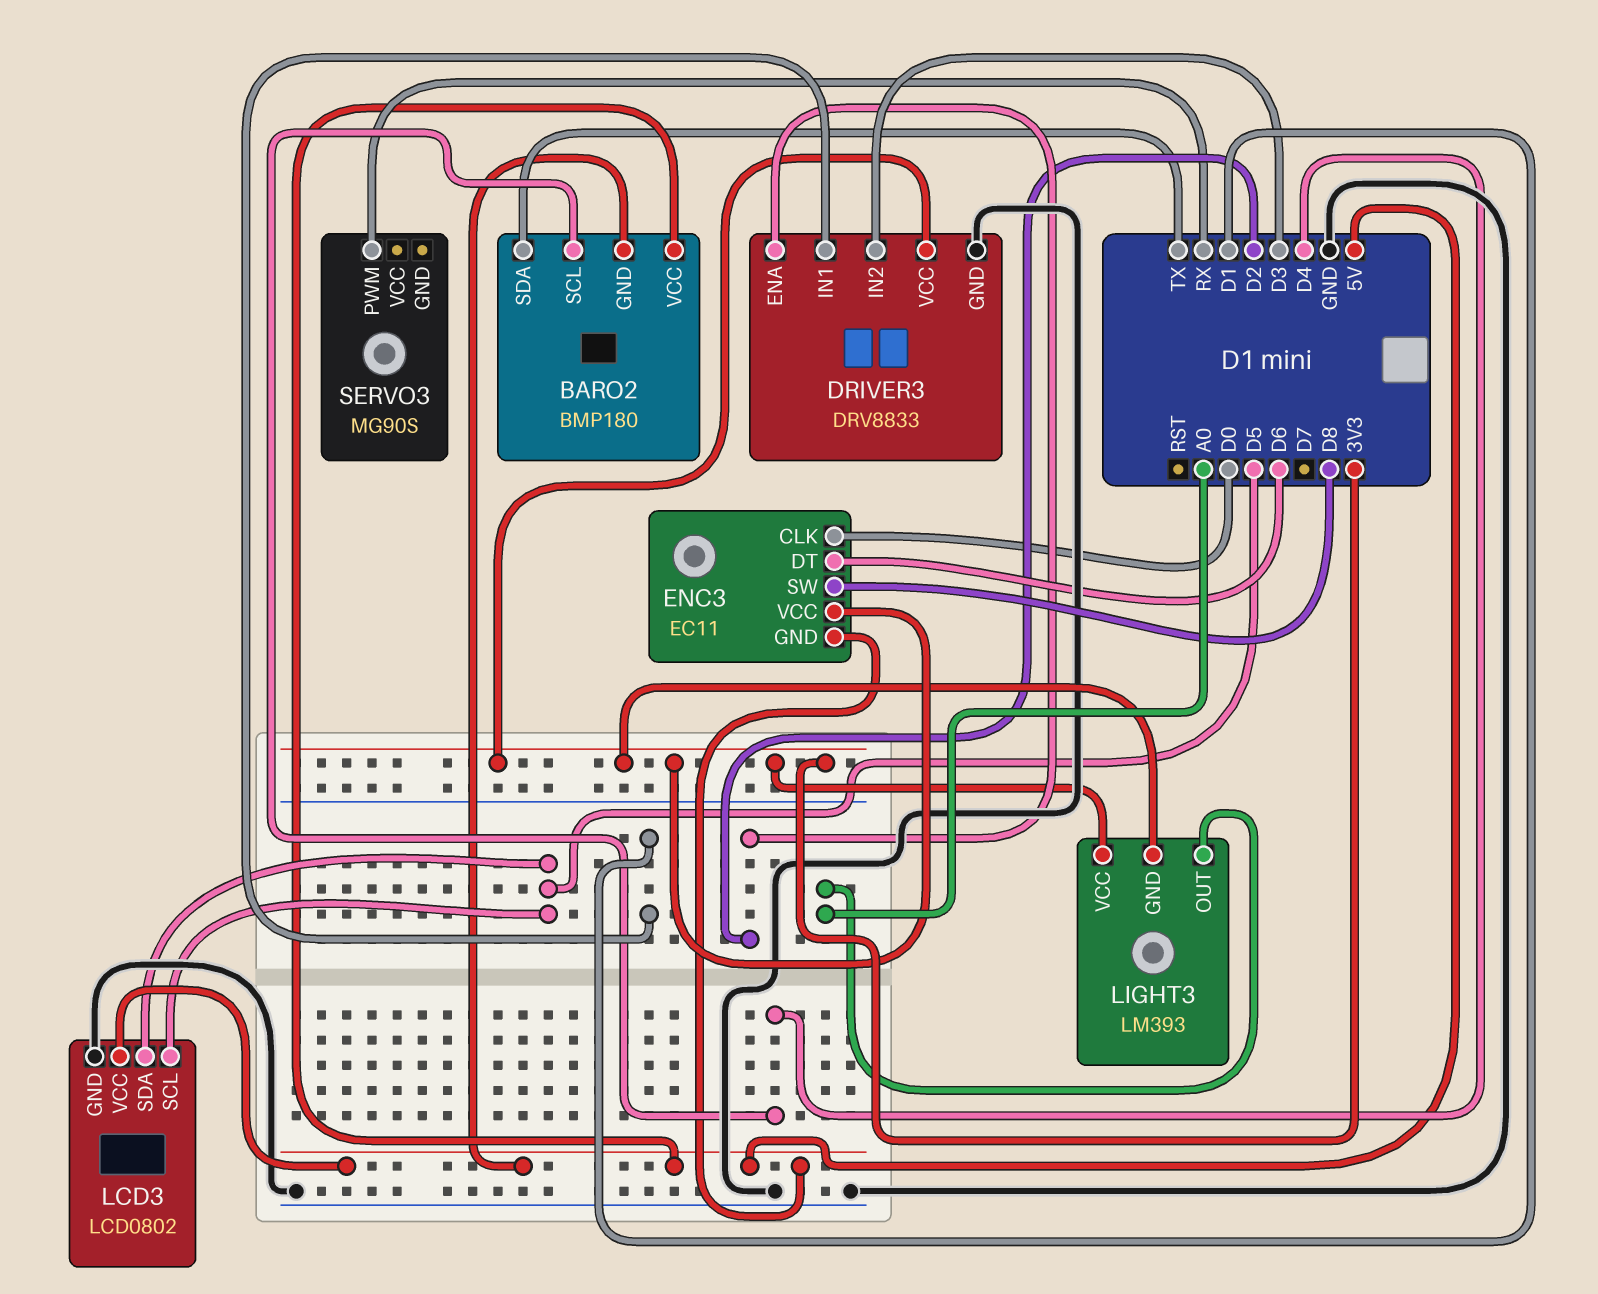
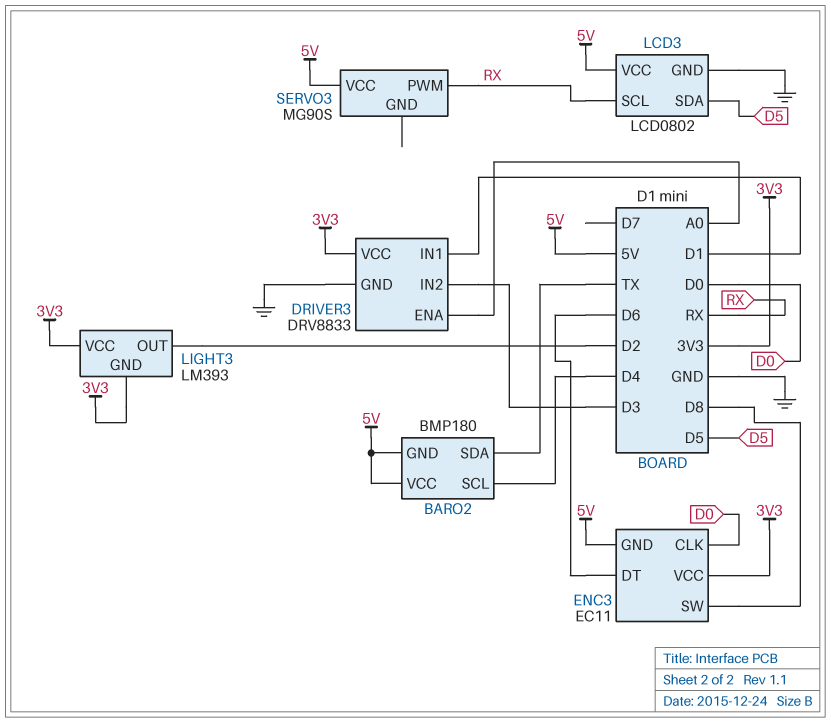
DRIVER3 pin ENA: D2 -> A0
LCD3 pin SCL: D5 -> RX
LIGHT3 pin OUT: A0 -> D2
SERVO3 pin VCC: none -> 5V

